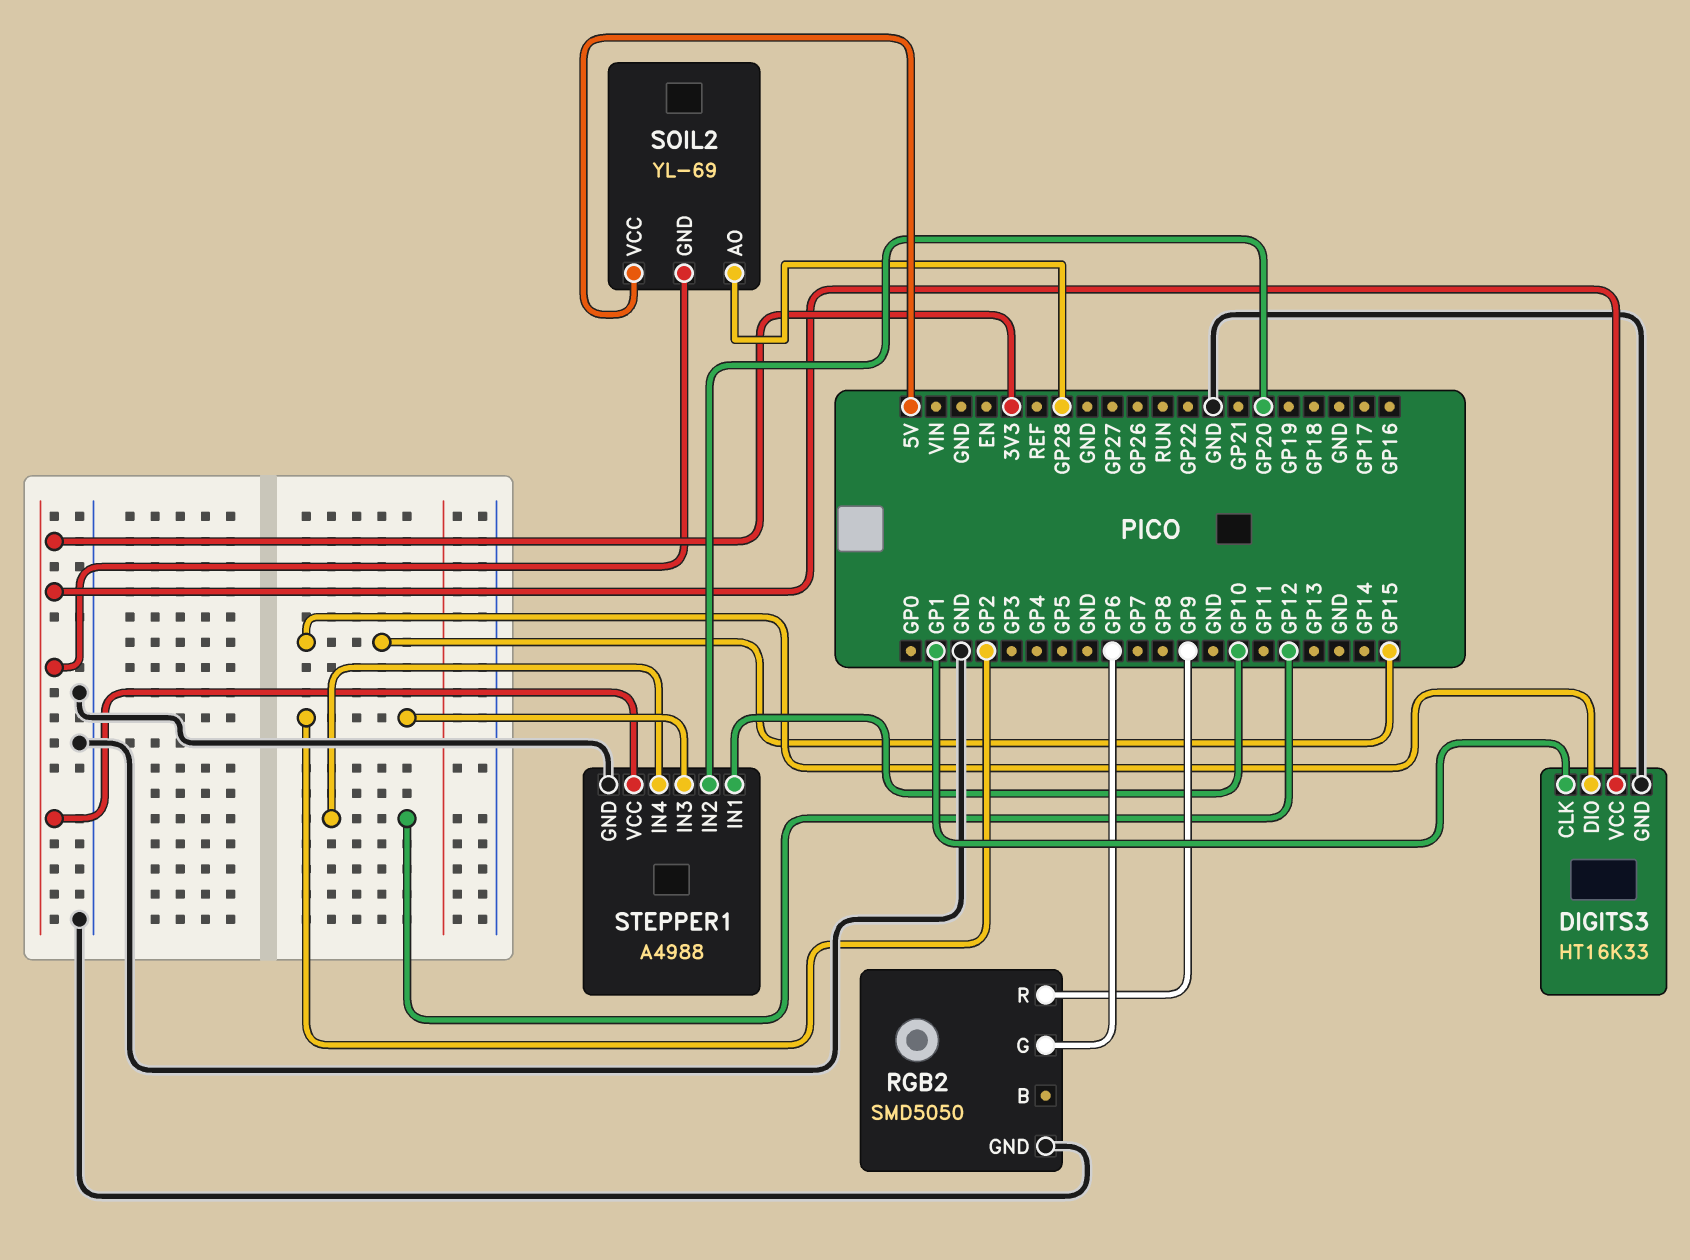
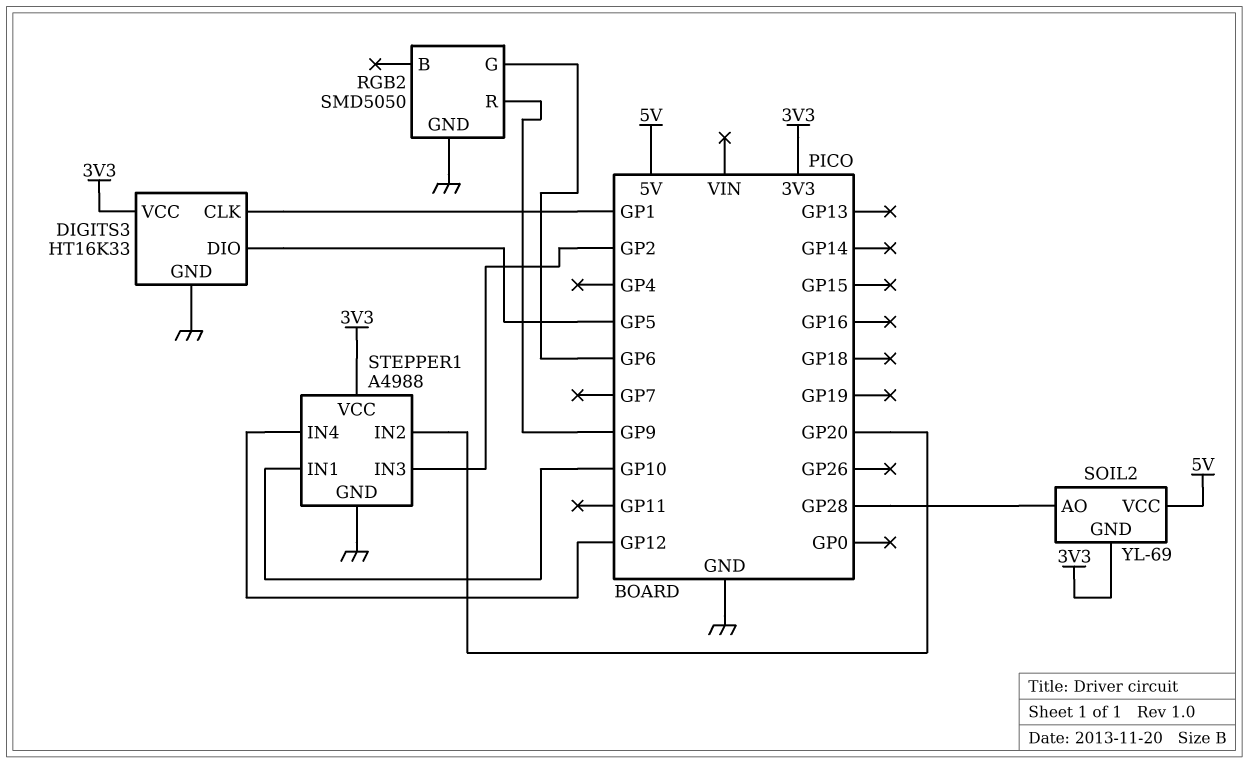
DIGITS3 pin DIO: GP15 -> GP5

